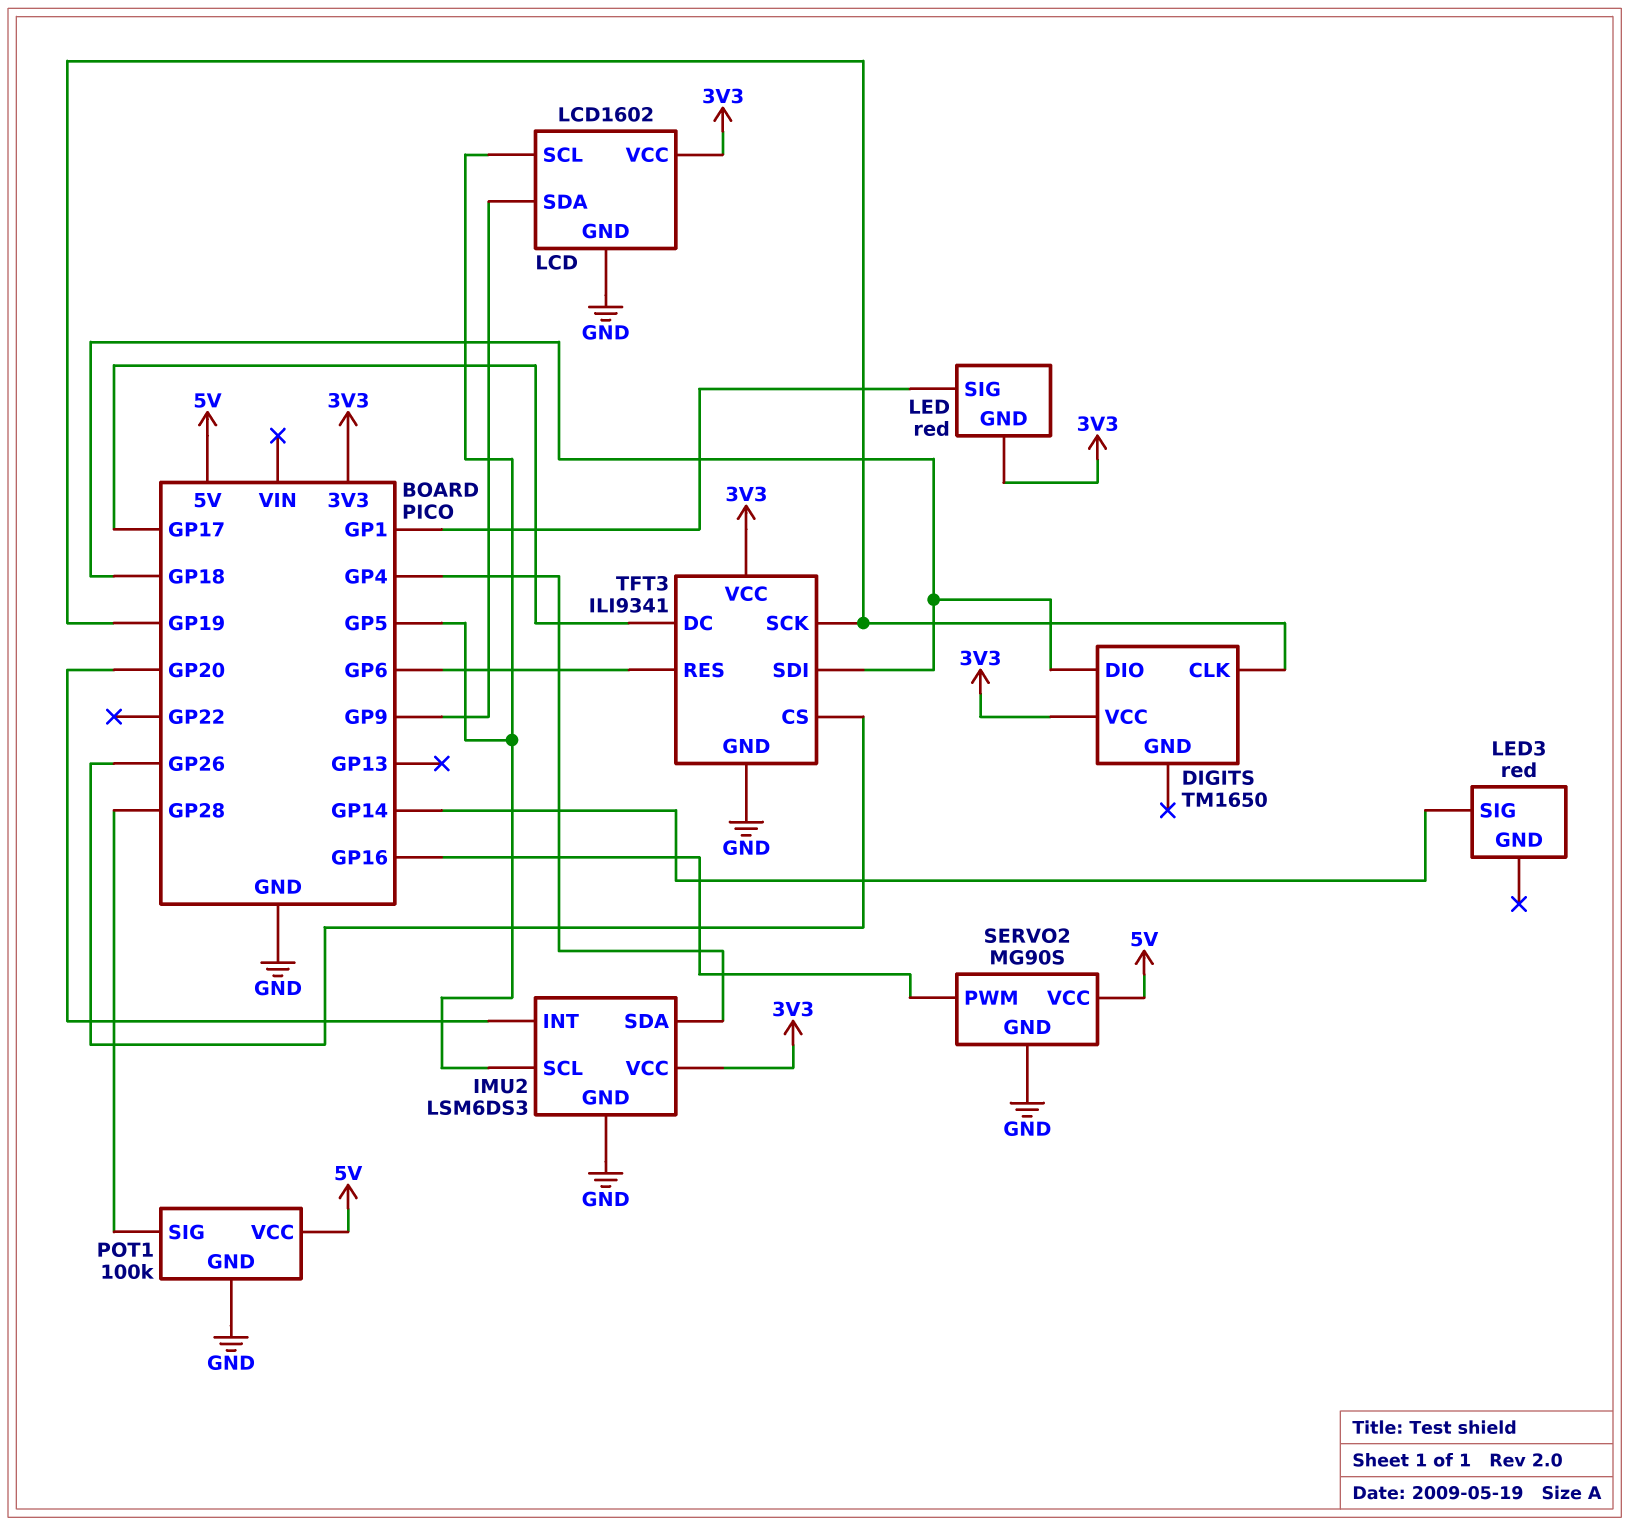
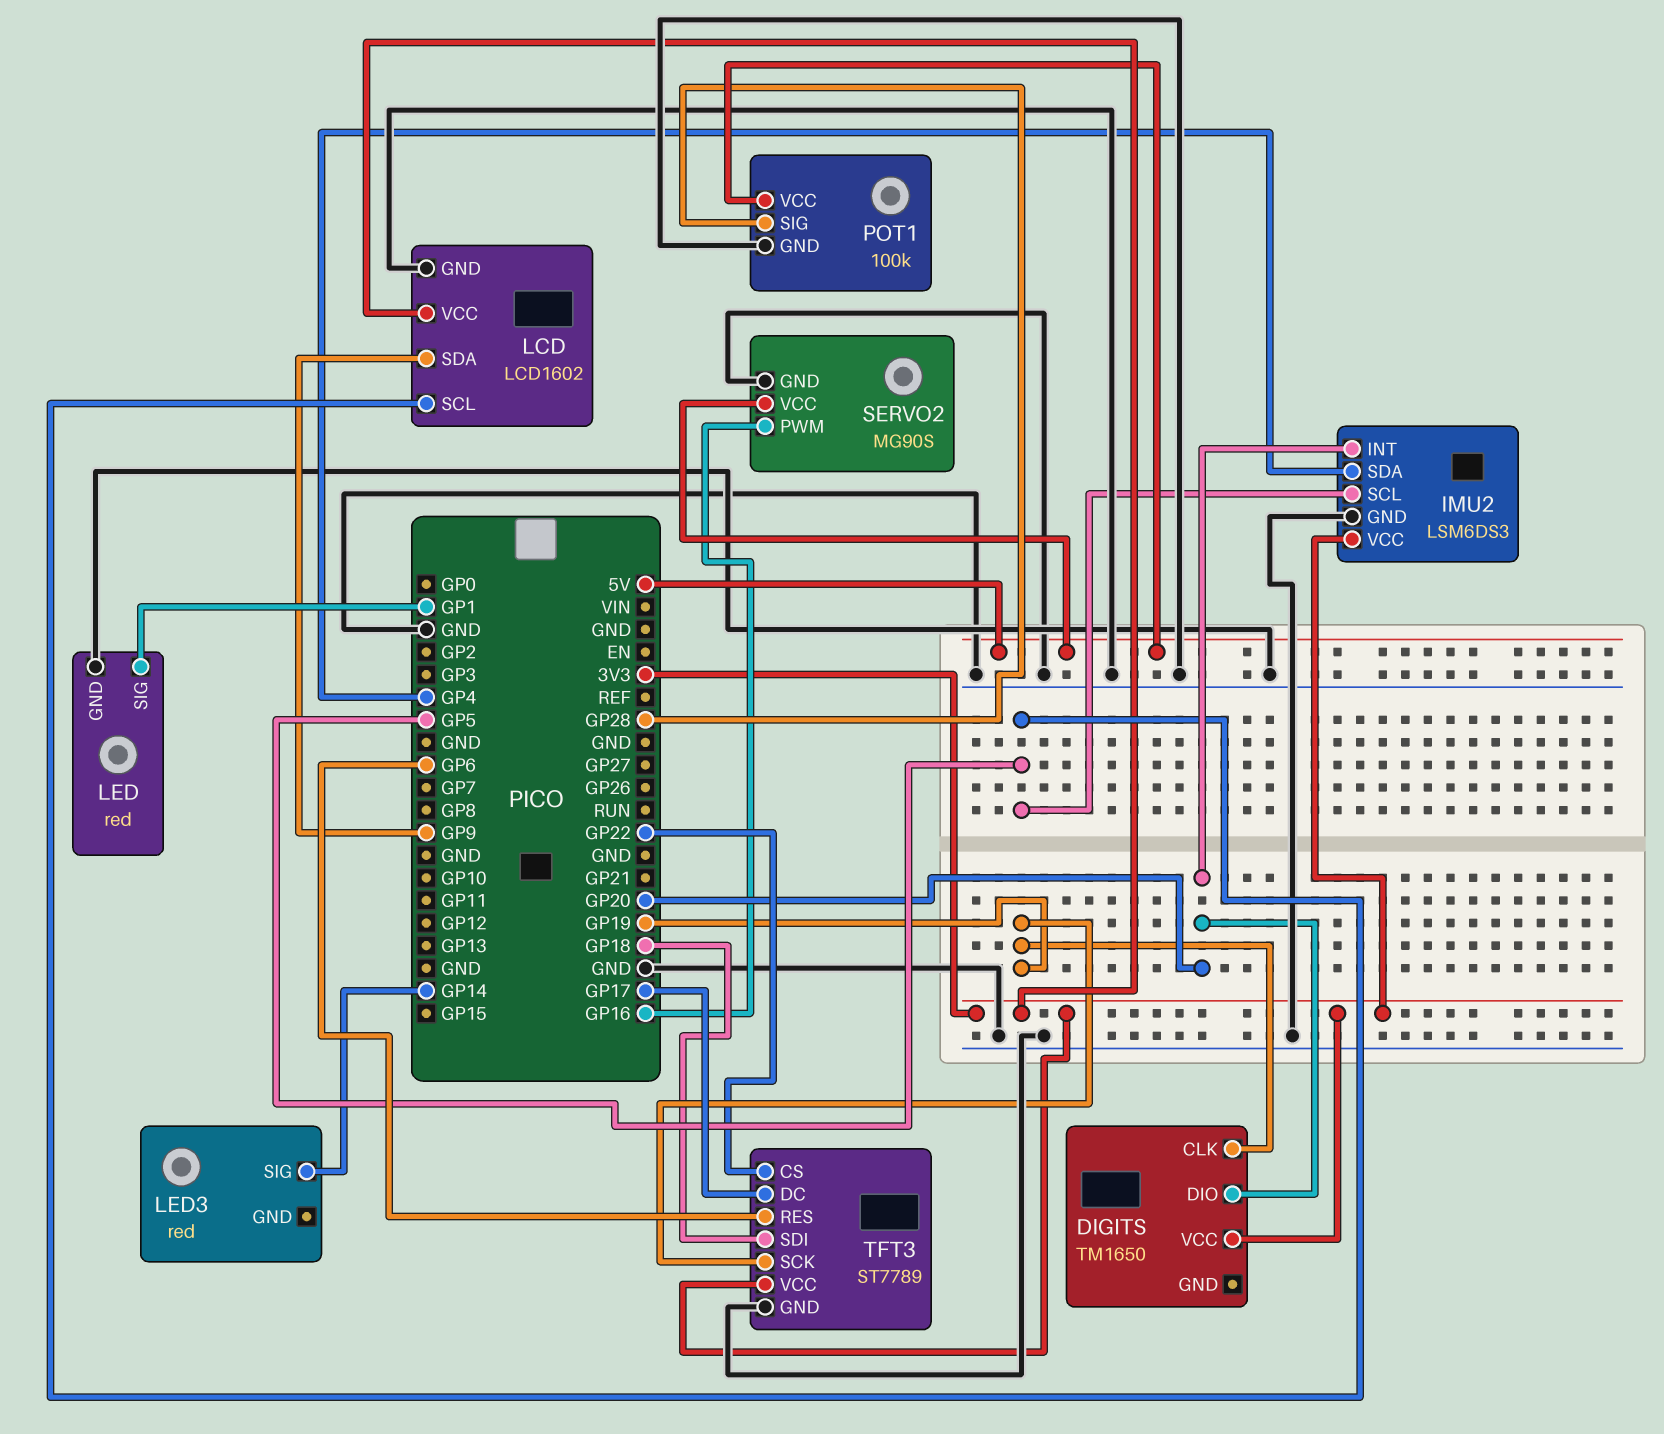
DIGITS pin DIO: GP18 -> GP20
LED pin GND: 3V3 -> GND
TFT3: ILI9341 -> ST7789
TFT3 pin CS: GP26 -> GP22

